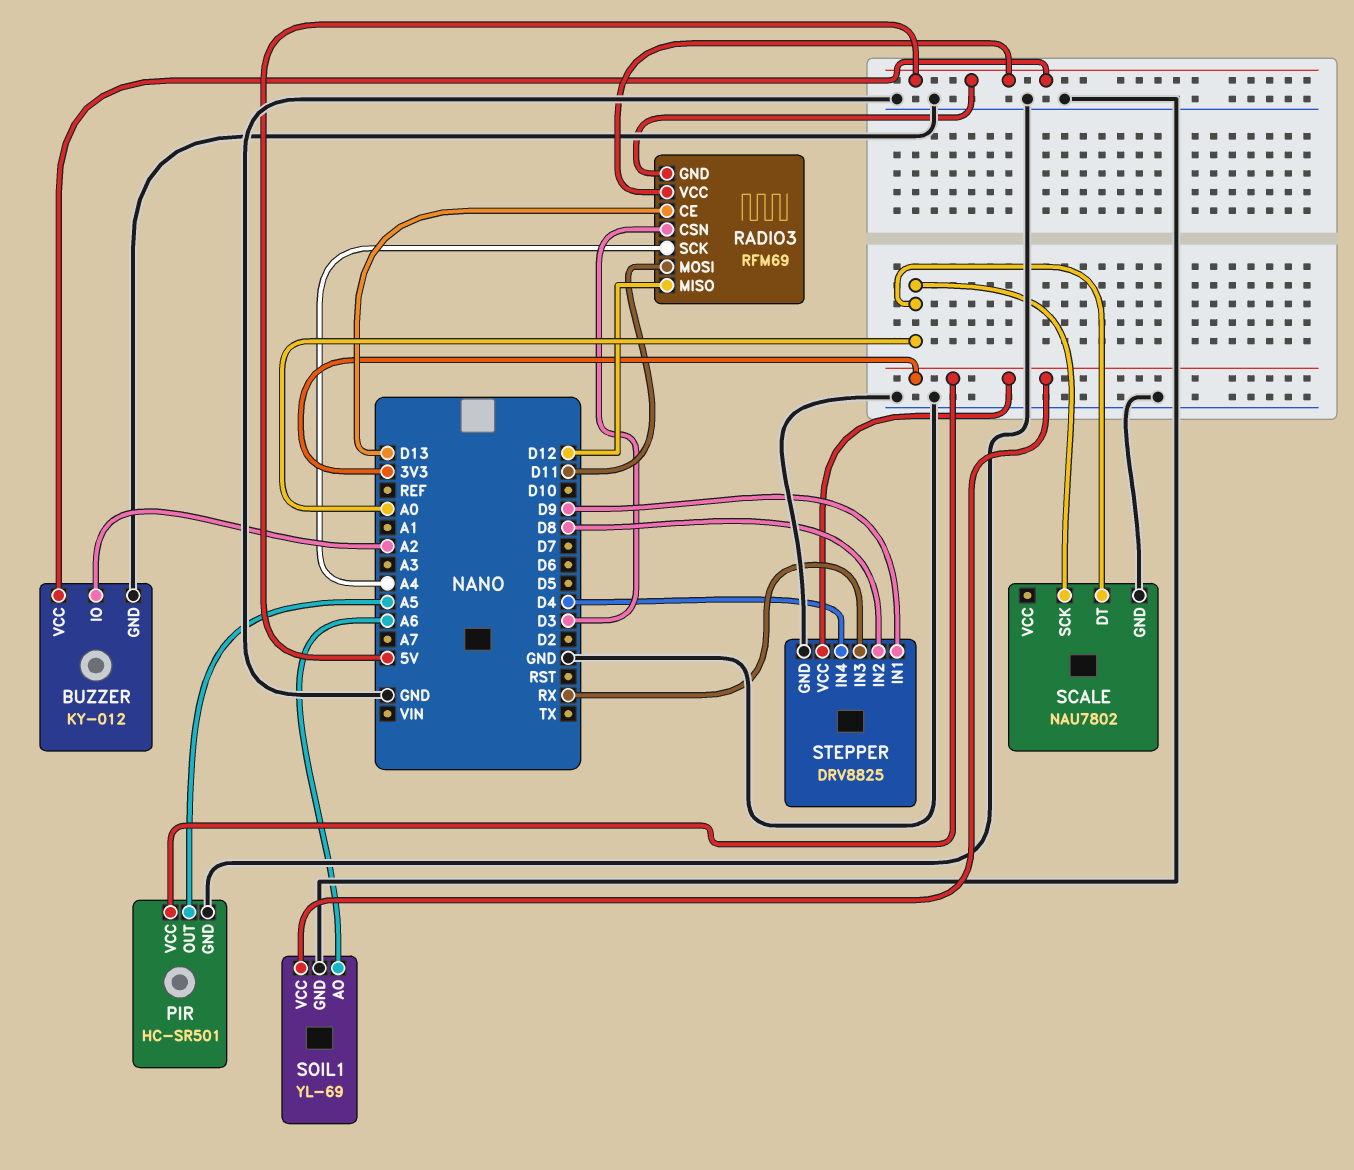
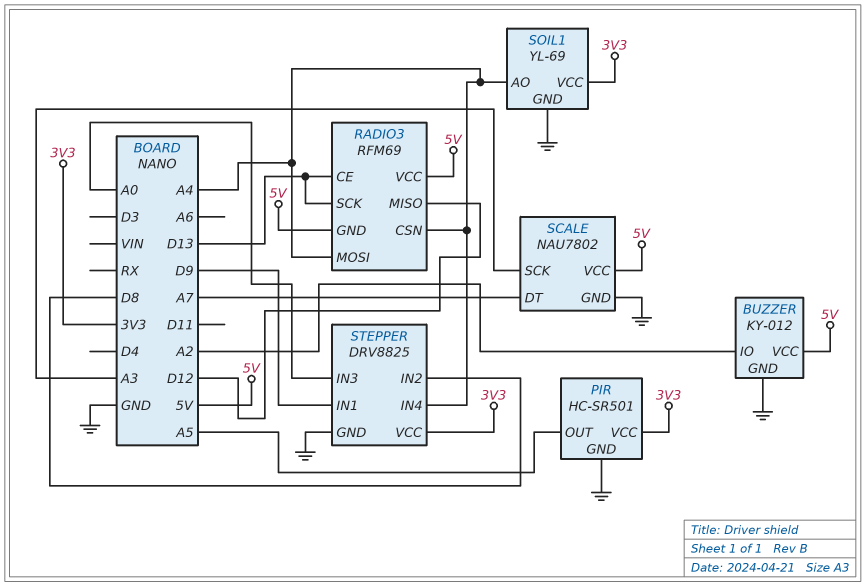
RADIO3 pin CSN: D3 -> A4
RADIO3 pin MOSI: D11 -> A4
RADIO3 pin SCK: A4 -> D13
SCALE pin DT: A0 -> A7
SCALE pin SCK: A0 -> A3
SCALE pin VCC: none -> 5V
SOIL1 pin AO: A6 -> A4
STEPPER pin IN3: RX -> A0
STEPPER pin IN4: D4 -> A4

